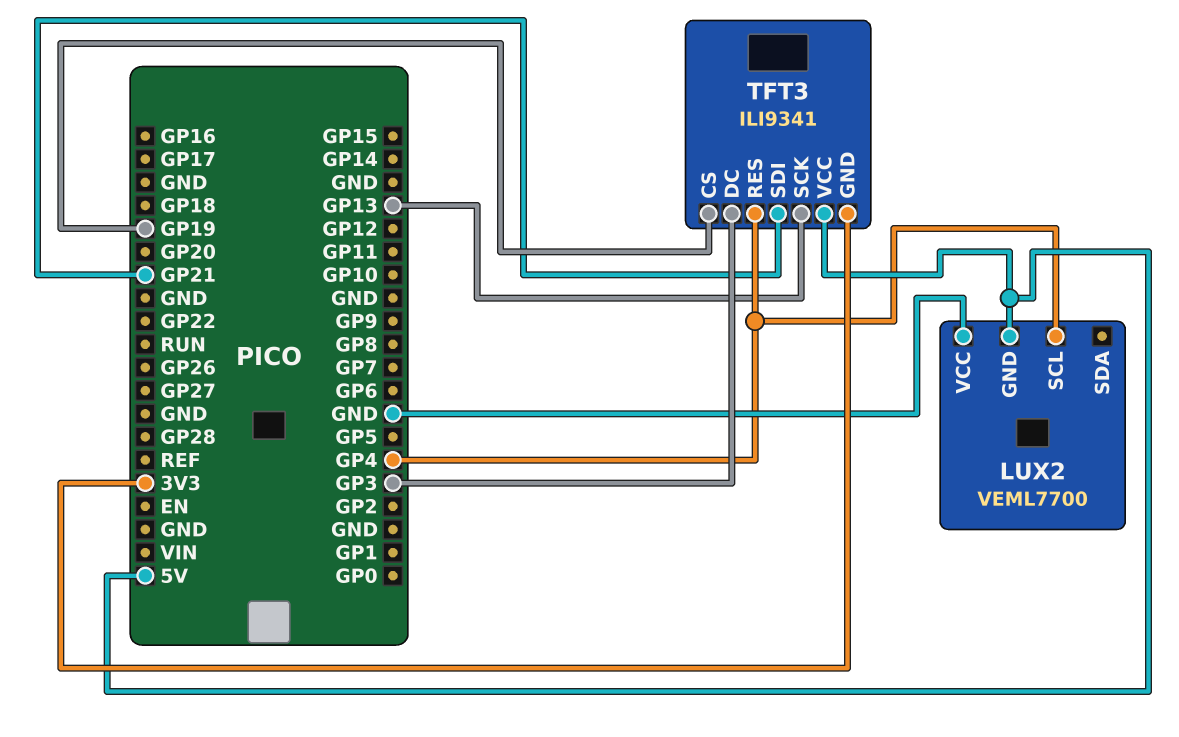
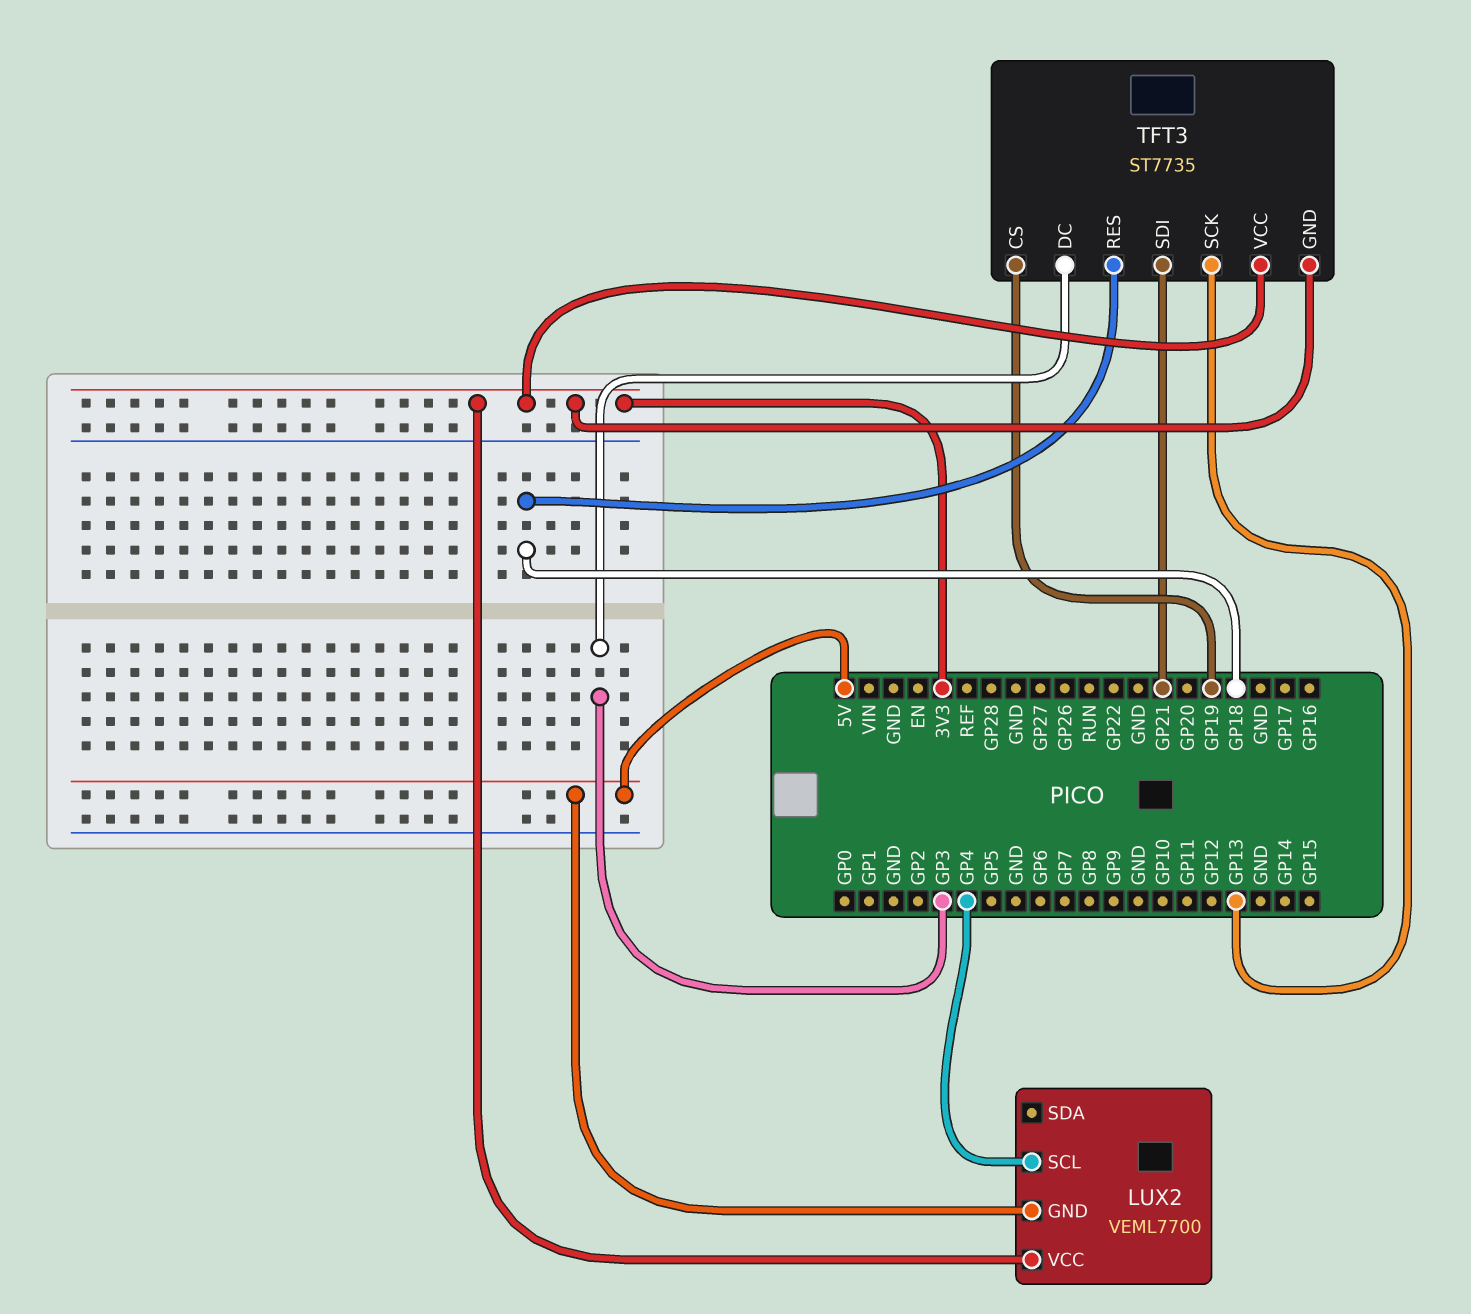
LUX2 pin VCC: GND -> 3V3
TFT3: ILI9341 -> ST7735
TFT3 pin RES: GP4 -> GP18
TFT3 pin VCC: 5V -> 3V3

